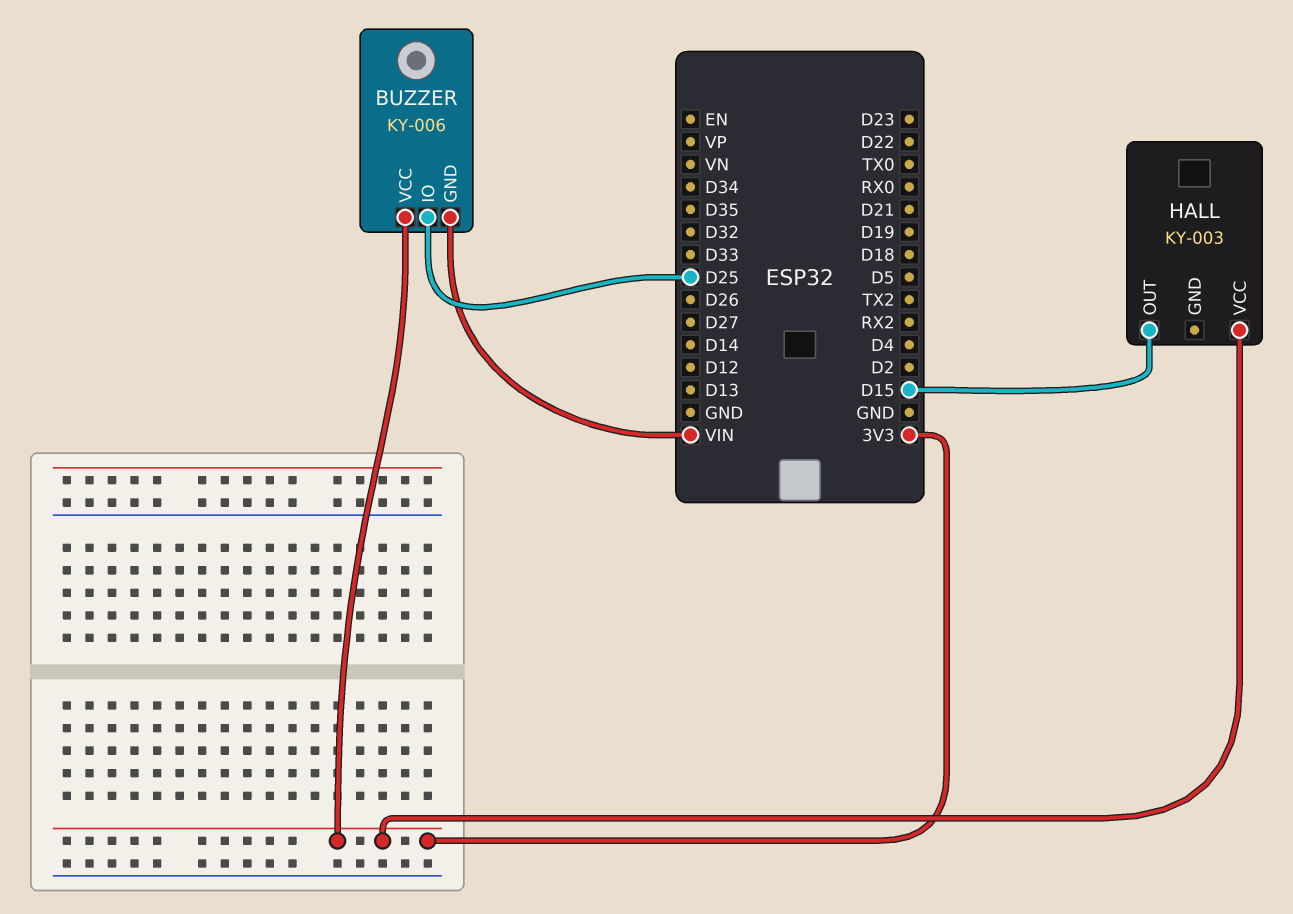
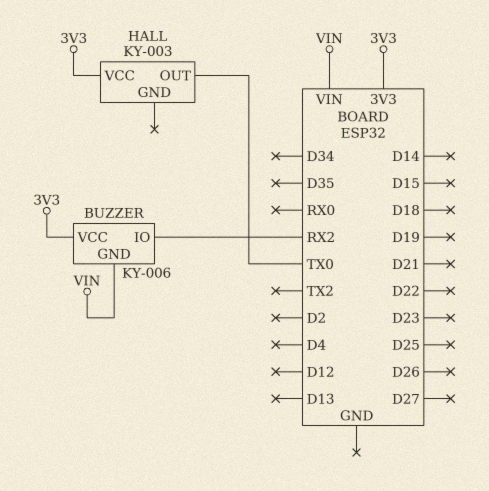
BUZZER pin IO: D25 -> RX2
HALL pin OUT: D15 -> TX0

